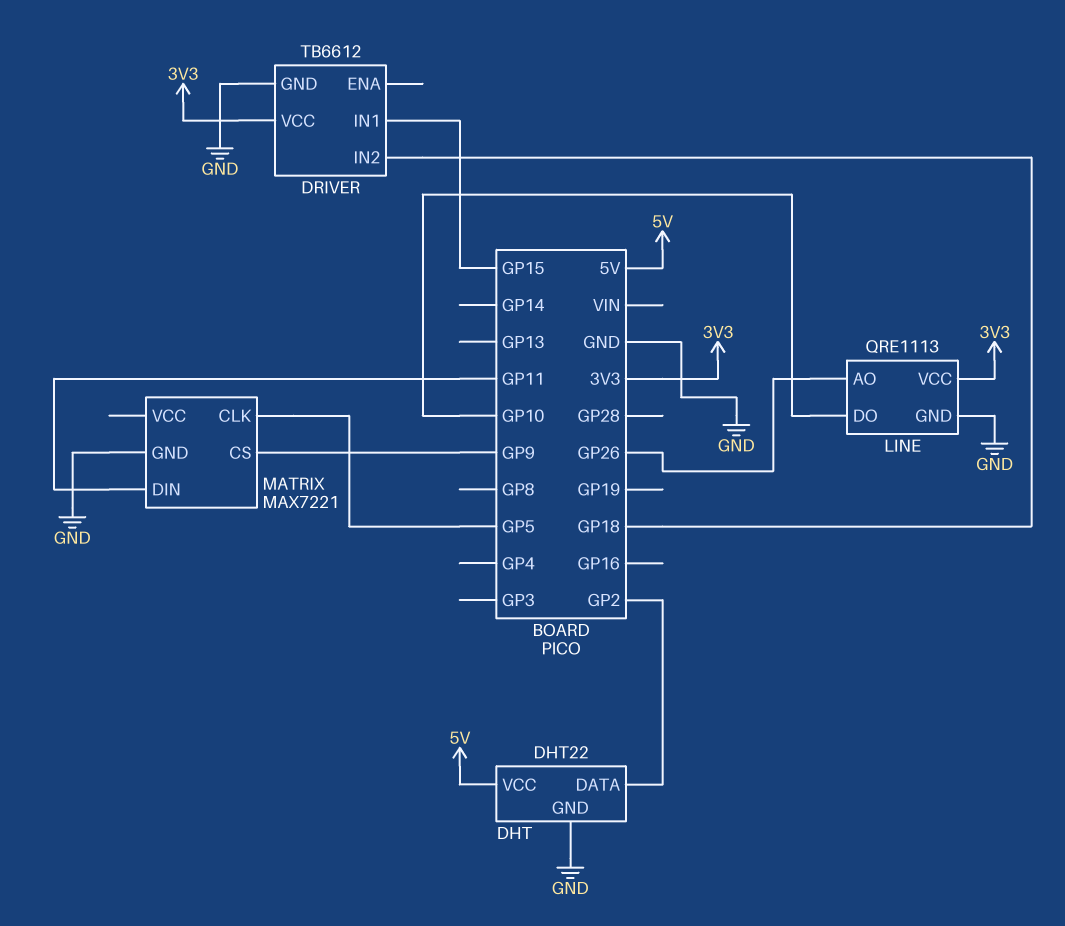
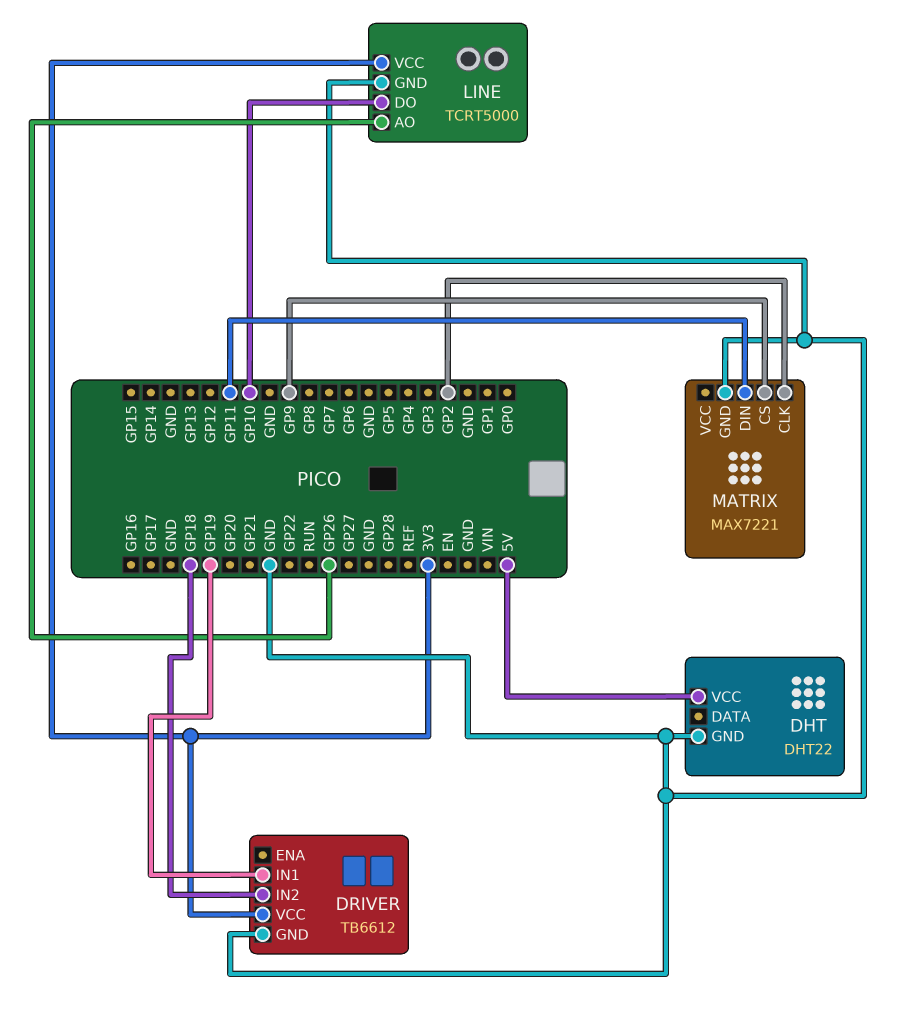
DHT pin DATA: GP2 -> none
DRIVER pin IN1: GP15 -> GP19
LINE: QRE1113 -> TCRT5000
MATRIX pin CLK: GP5 -> GP2

